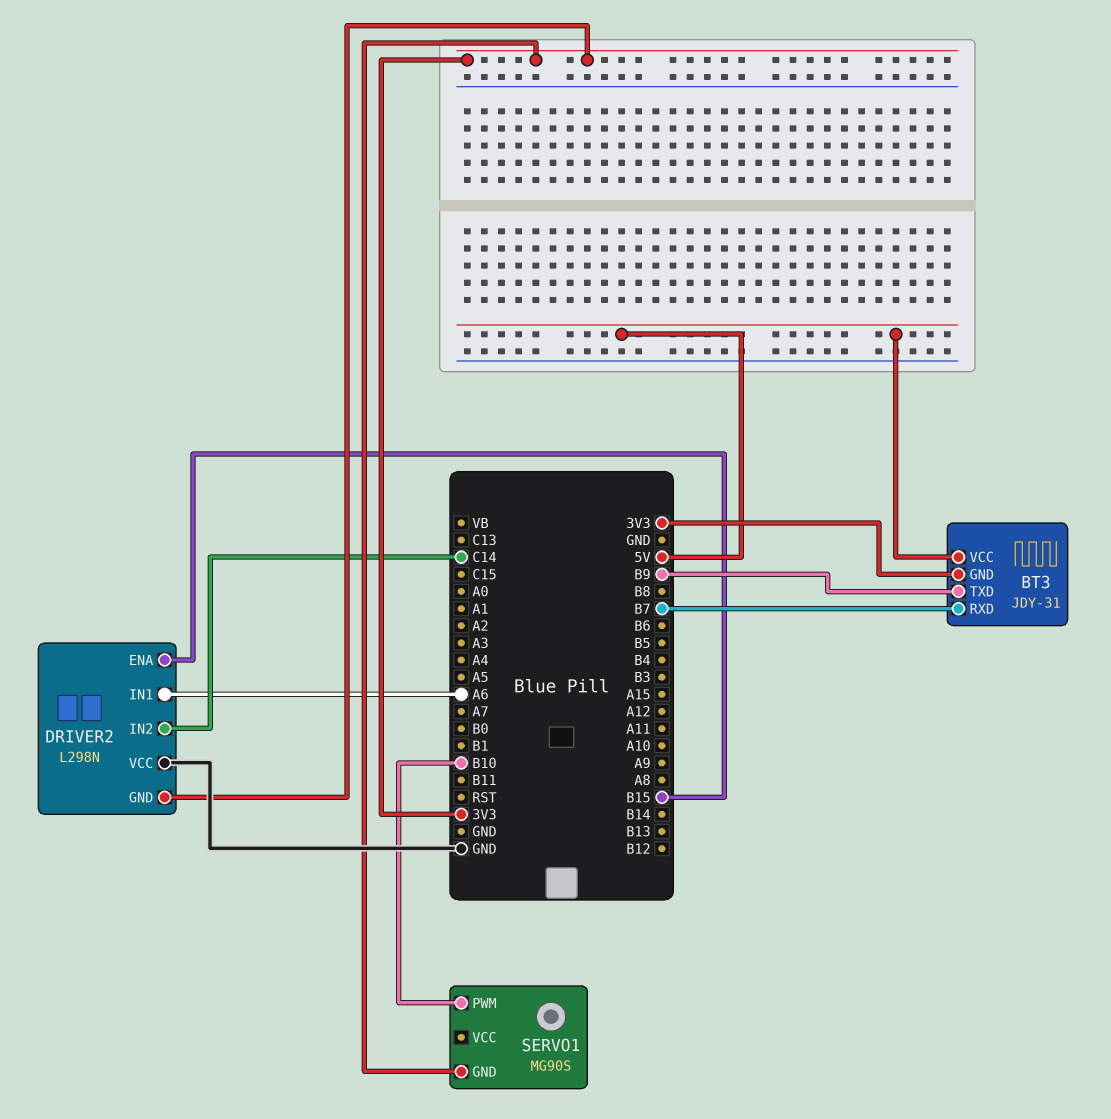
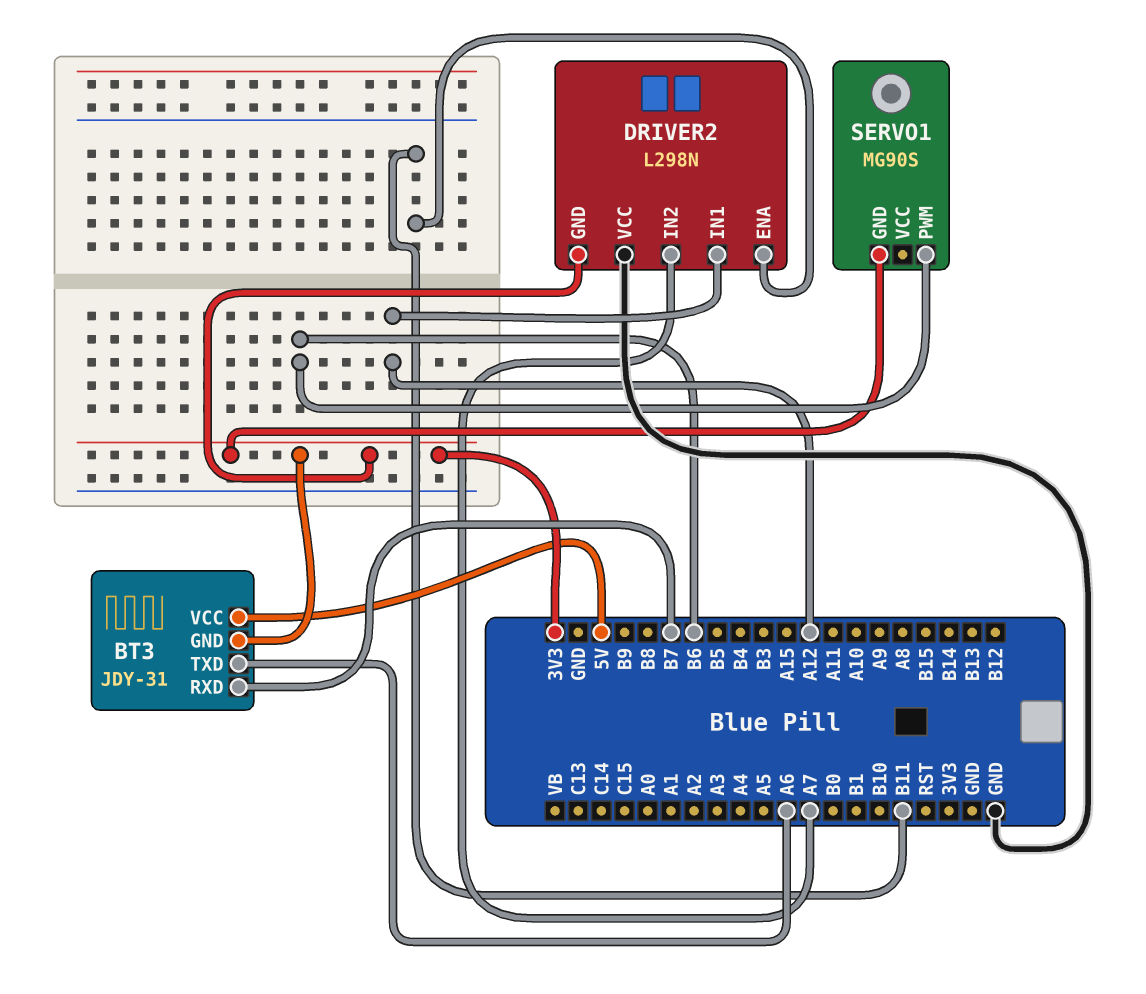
BT3 pin TXD: B9 -> A6
DRIVER2 pin ENA: B15 -> B11
DRIVER2 pin IN1: A6 -> A12
DRIVER2 pin IN2: C14 -> A7
SERVO1 pin PWM: B10 -> B6

